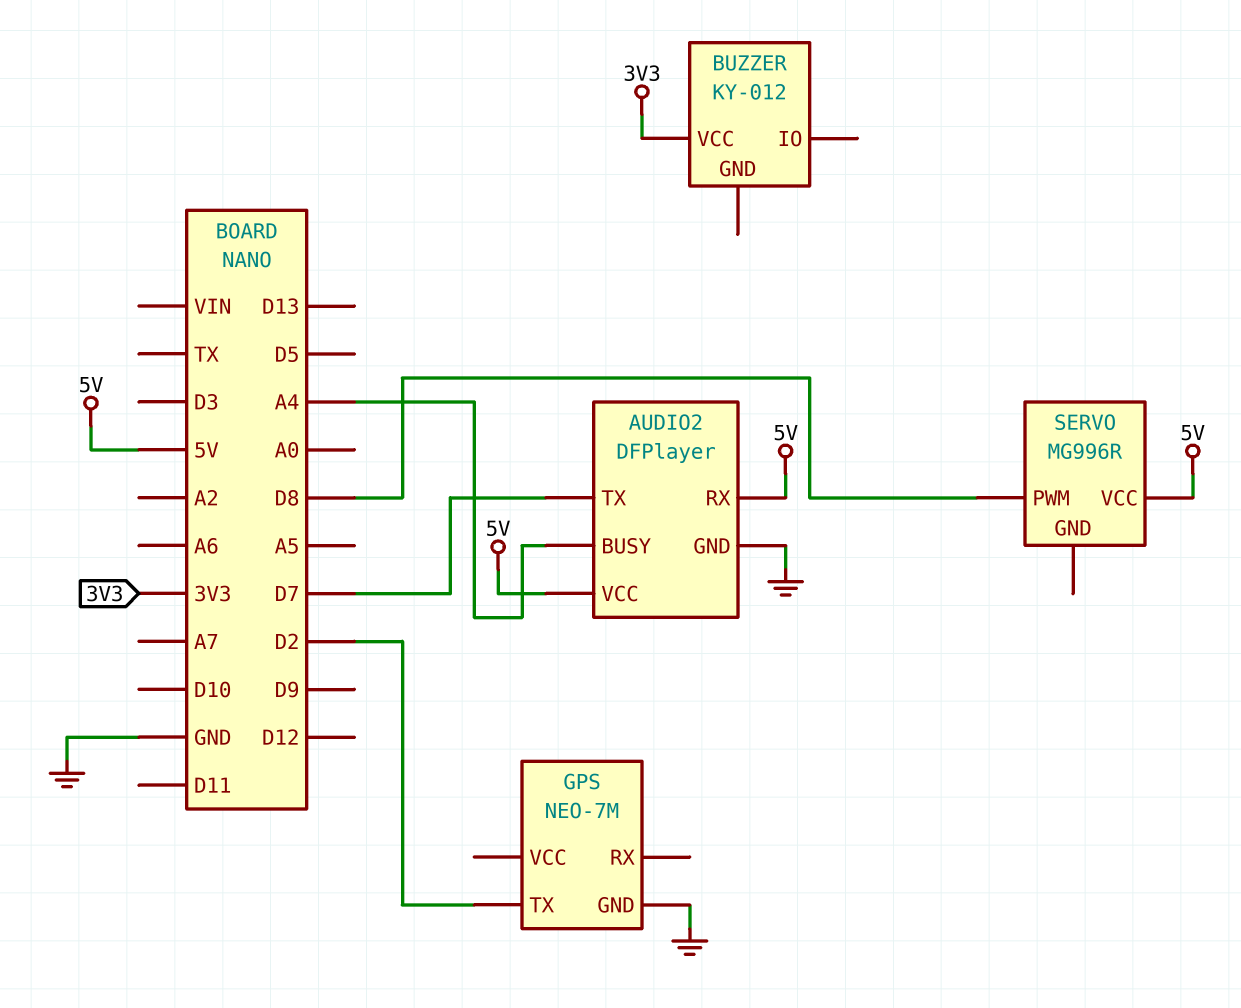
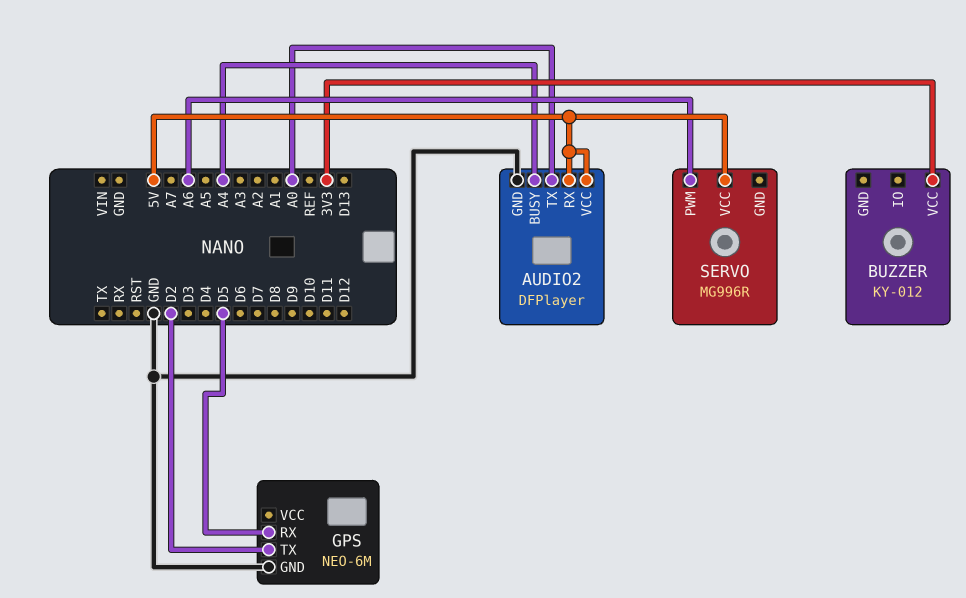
AUDIO2 pin TX: D7 -> A0
GPS: NEO-7M -> NEO-6M
GPS pin RX: none -> D5
SERVO pin PWM: D8 -> A6

